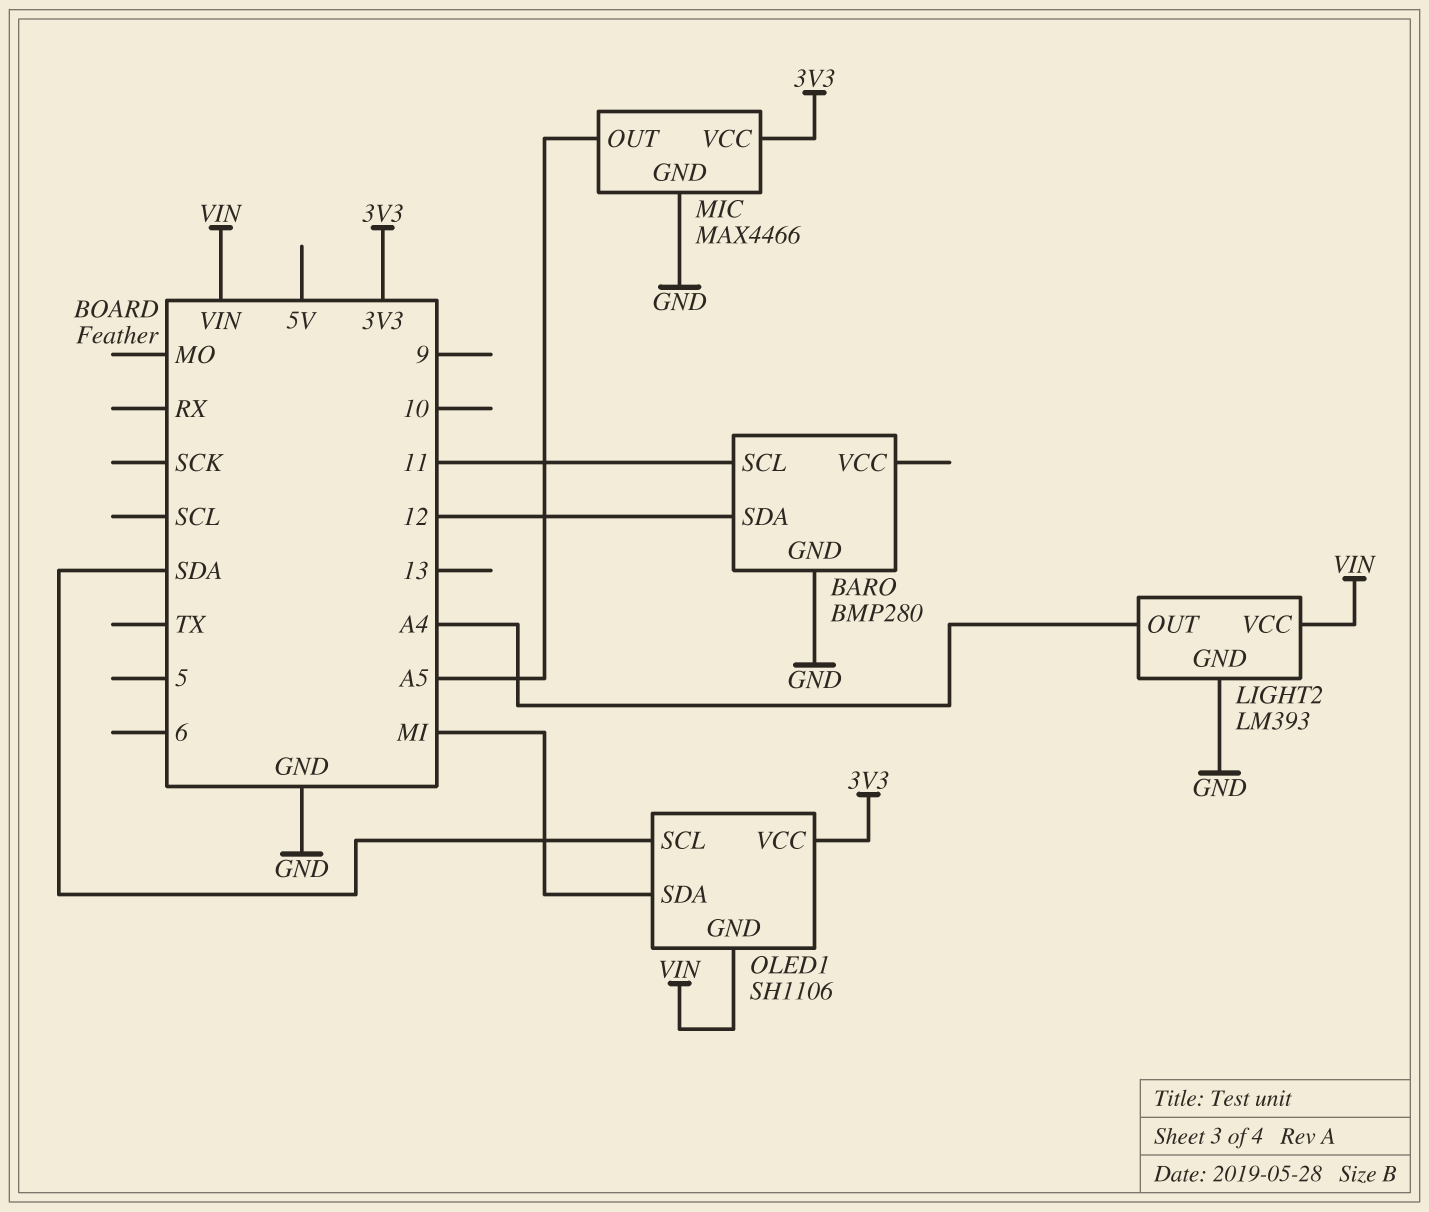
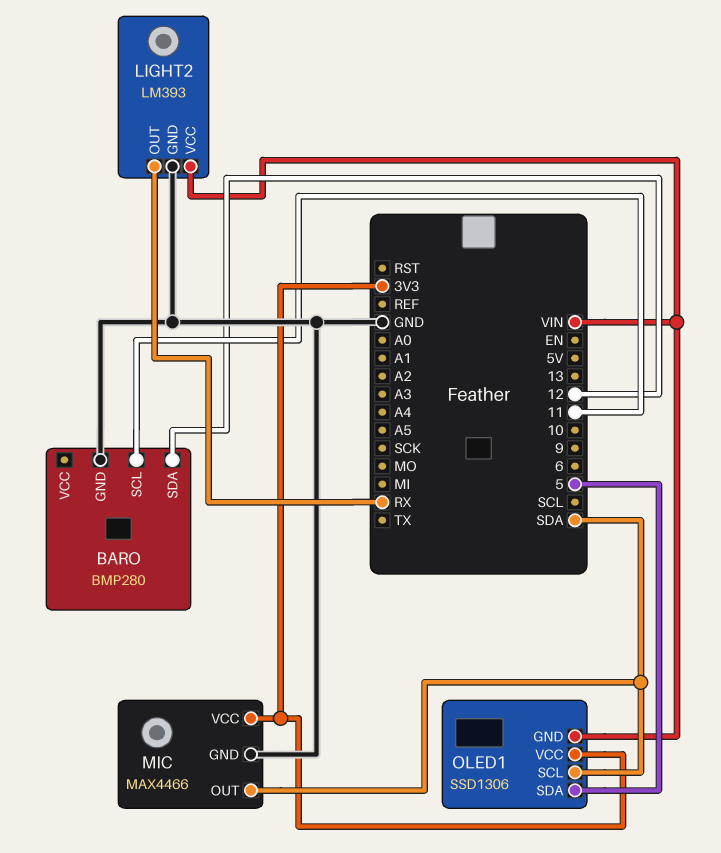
LIGHT2 pin OUT: A4 -> RX
MIC pin OUT: A5 -> SDA
OLED1: SH1106 -> SSD1306
OLED1 pin SDA: MI -> 5

